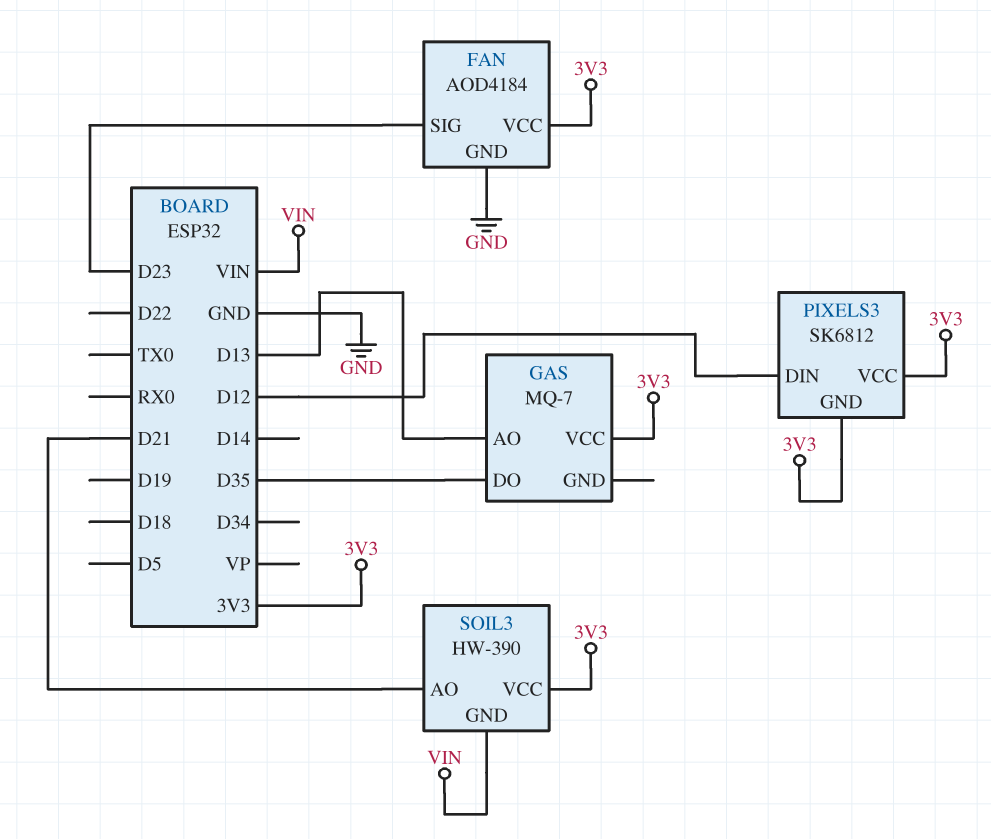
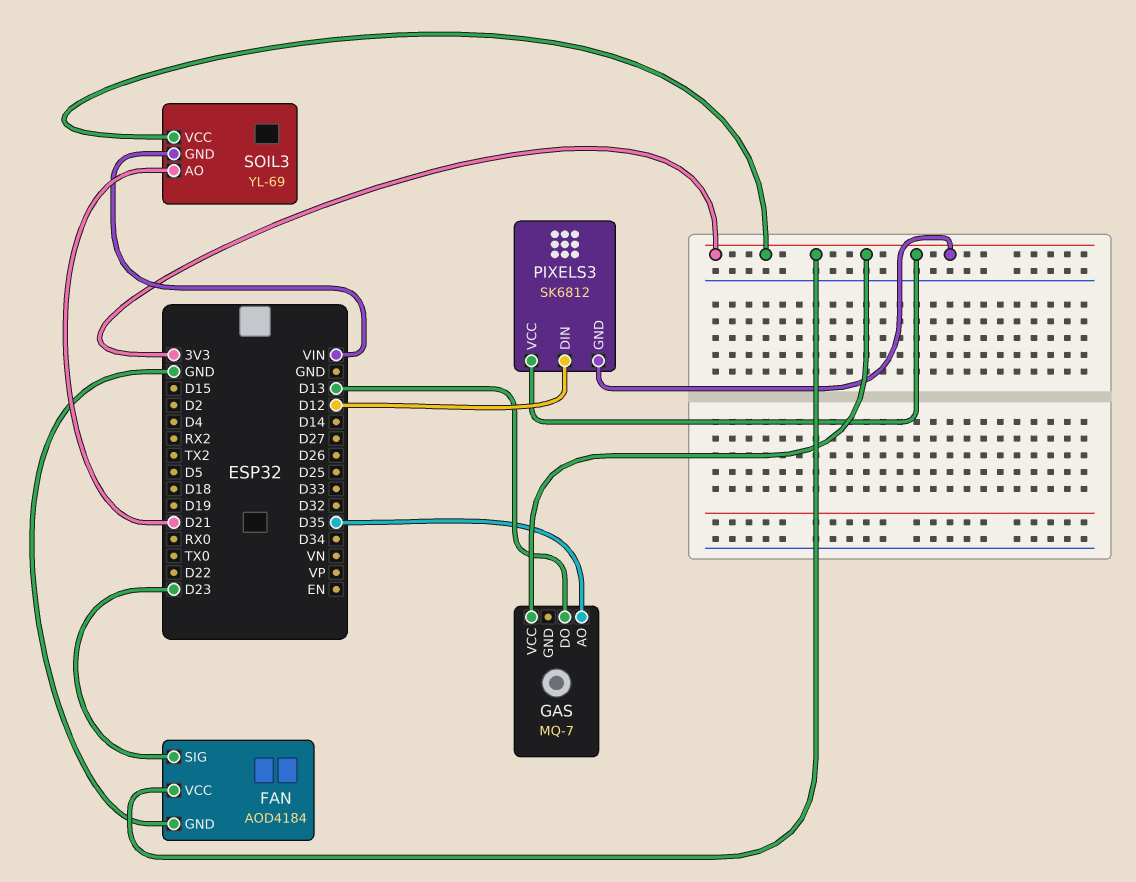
GAS pin AO: D13 -> D35
GAS pin DO: D35 -> D13
SOIL3: HW-390 -> YL-69

